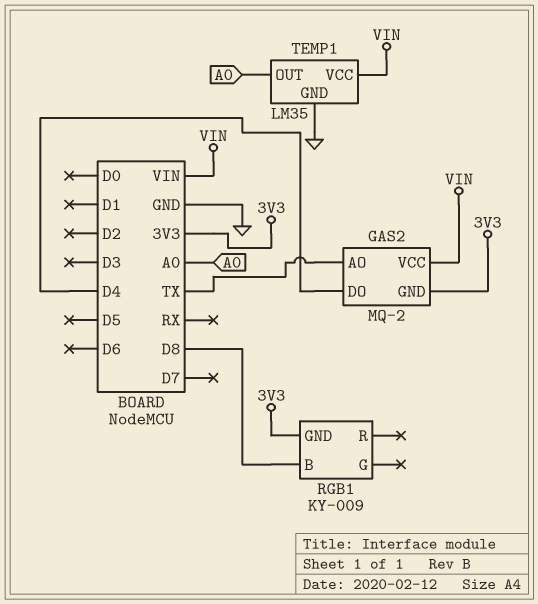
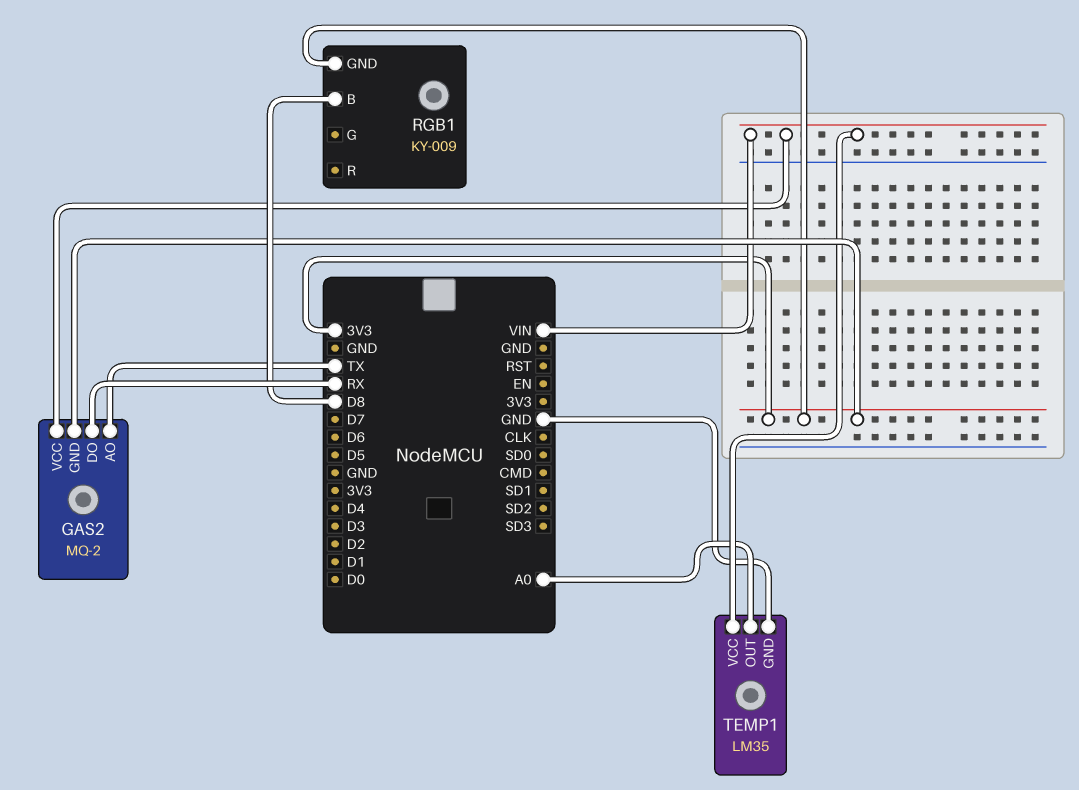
GAS2 pin DO: D4 -> RX

